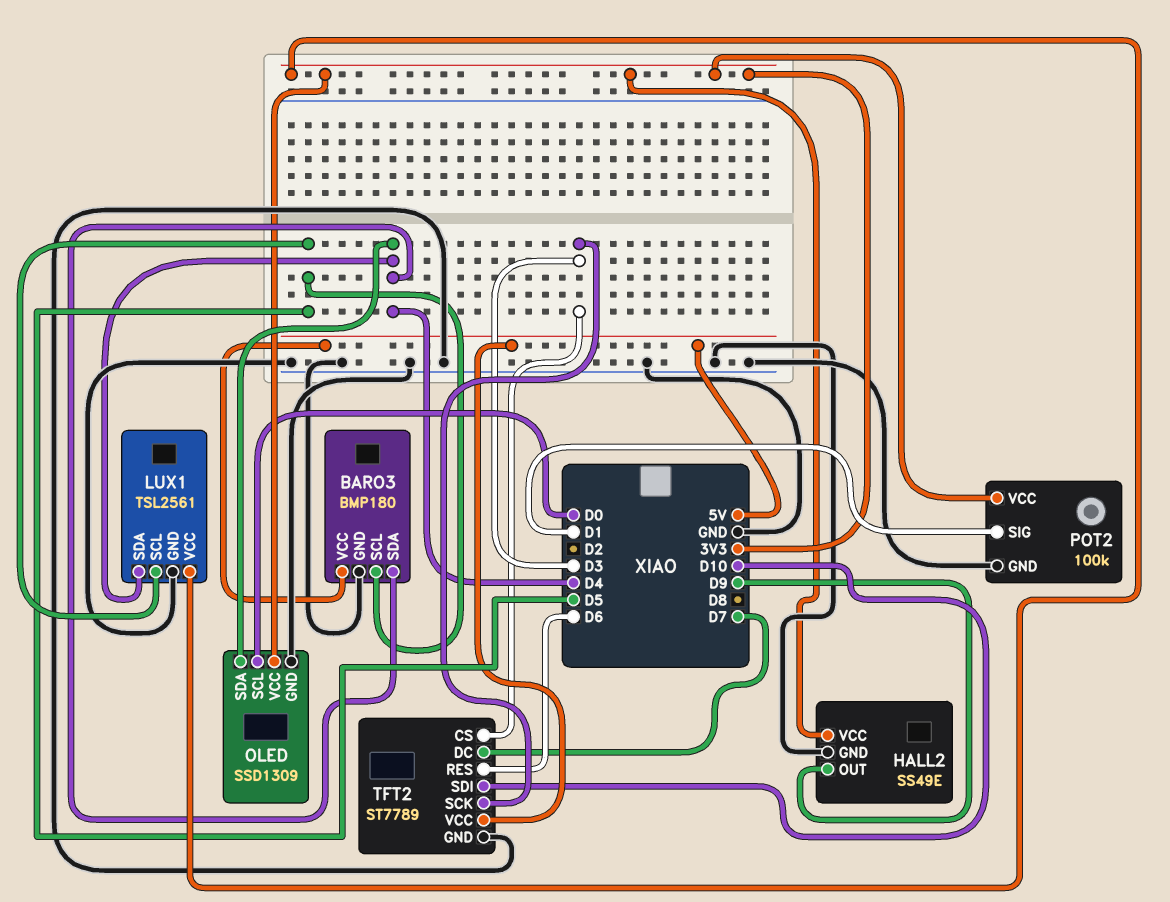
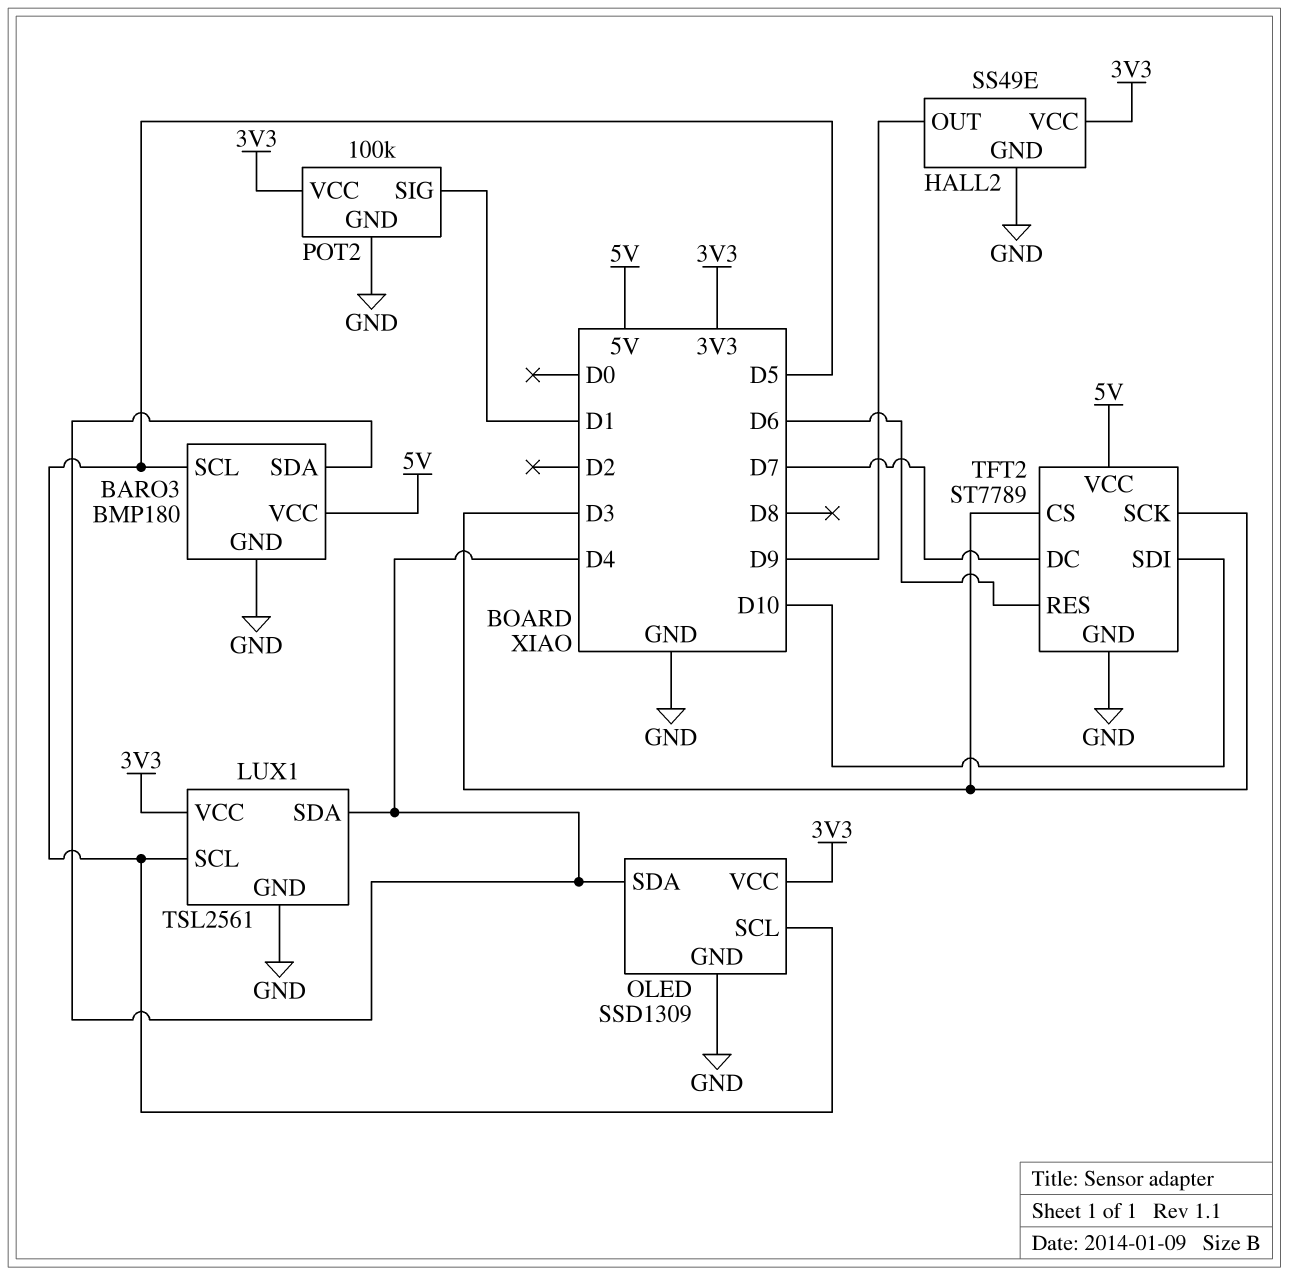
OLED pin SCL: D0 -> D5

